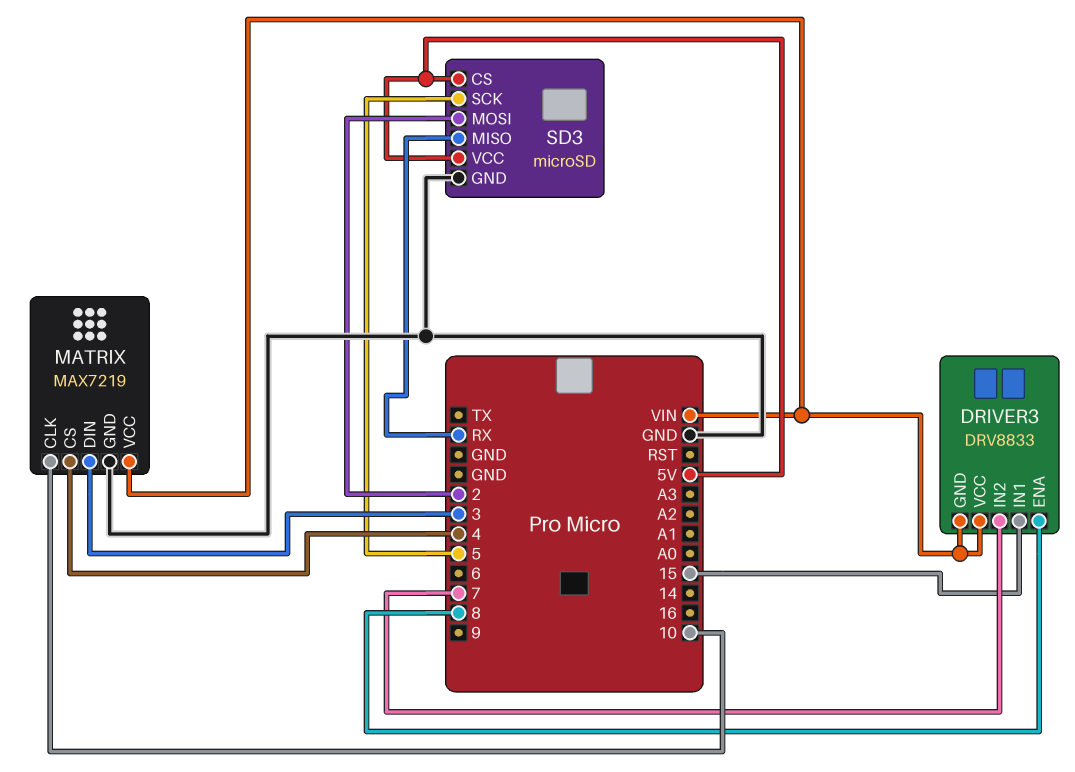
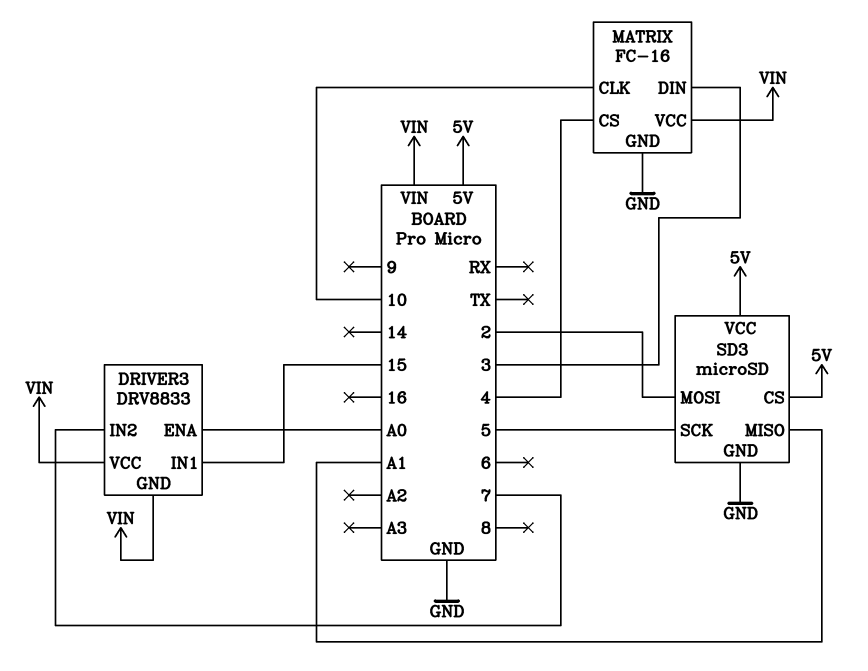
DRIVER3 pin ENA: 8 -> A0
MATRIX: MAX7219 -> FC-16
SD3 pin MISO: RX -> A1

